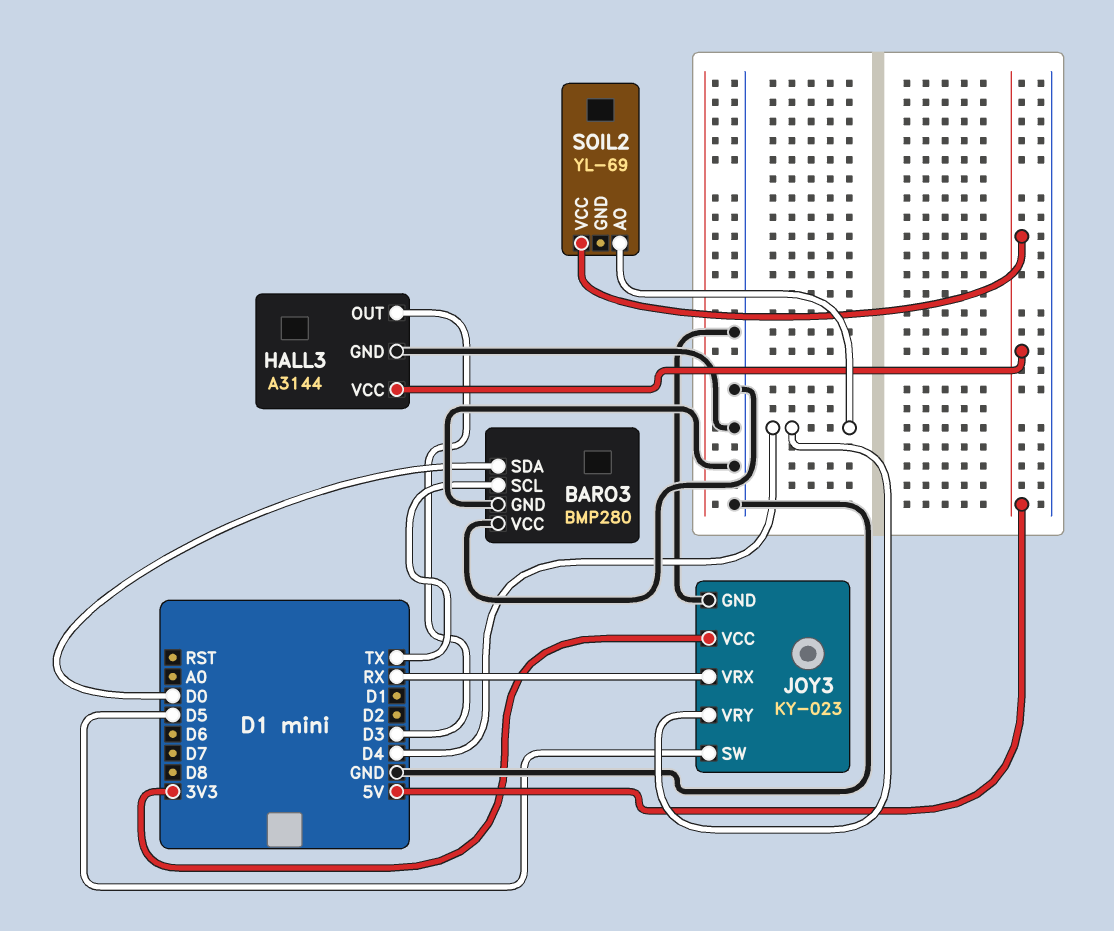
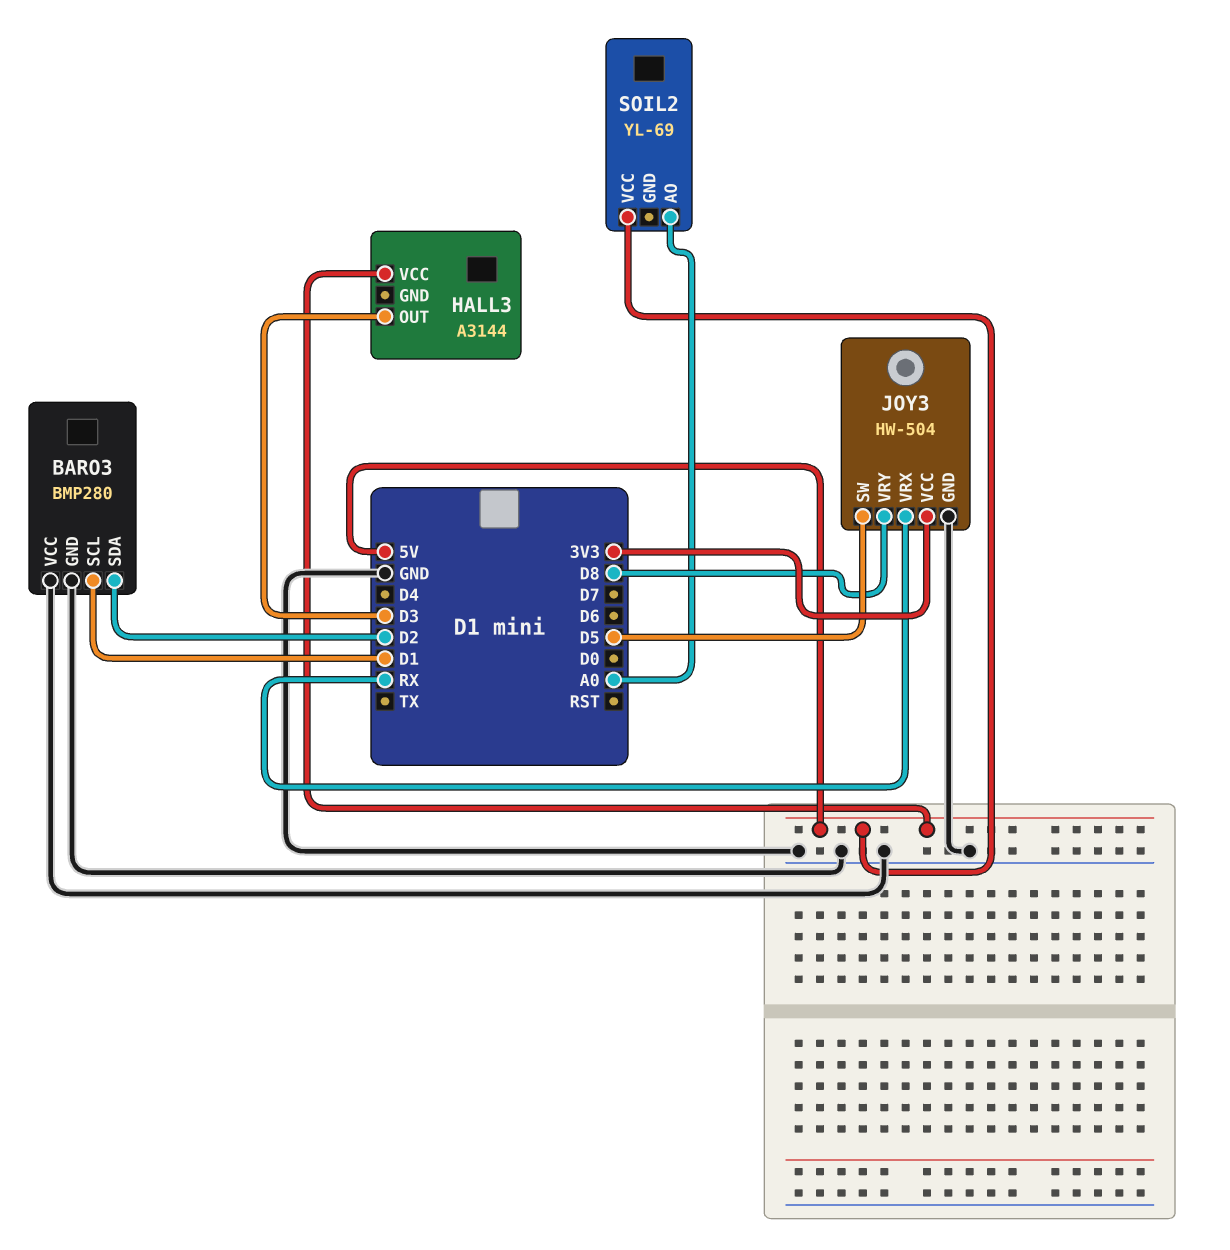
BARO3 pin SCL: TX -> D1
BARO3 pin SDA: D0 -> D2
HALL3 pin GND: GND -> none
JOY3: KY-023 -> HW-504
JOY3 pin VRY: D4 -> D8
SOIL2 pin AO: D4 -> A0

